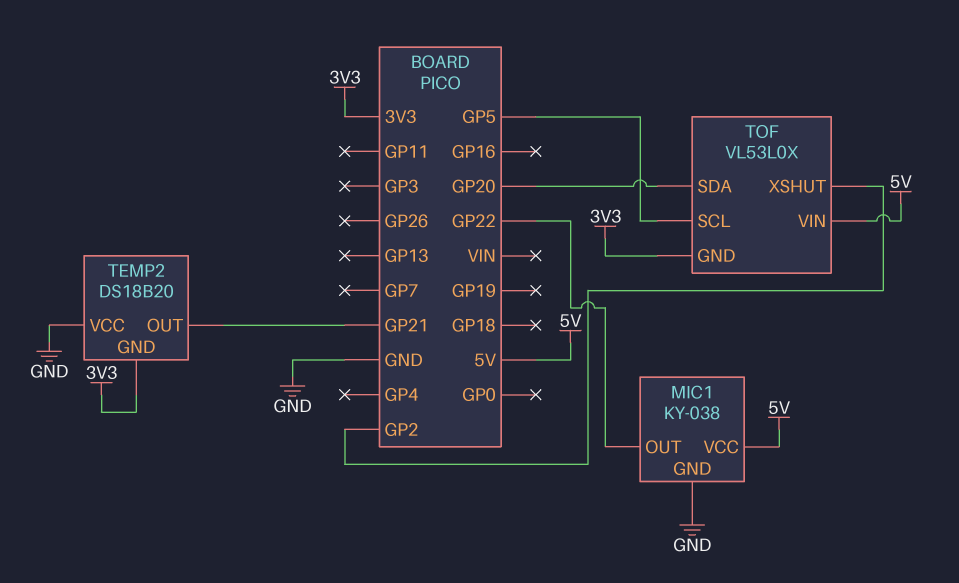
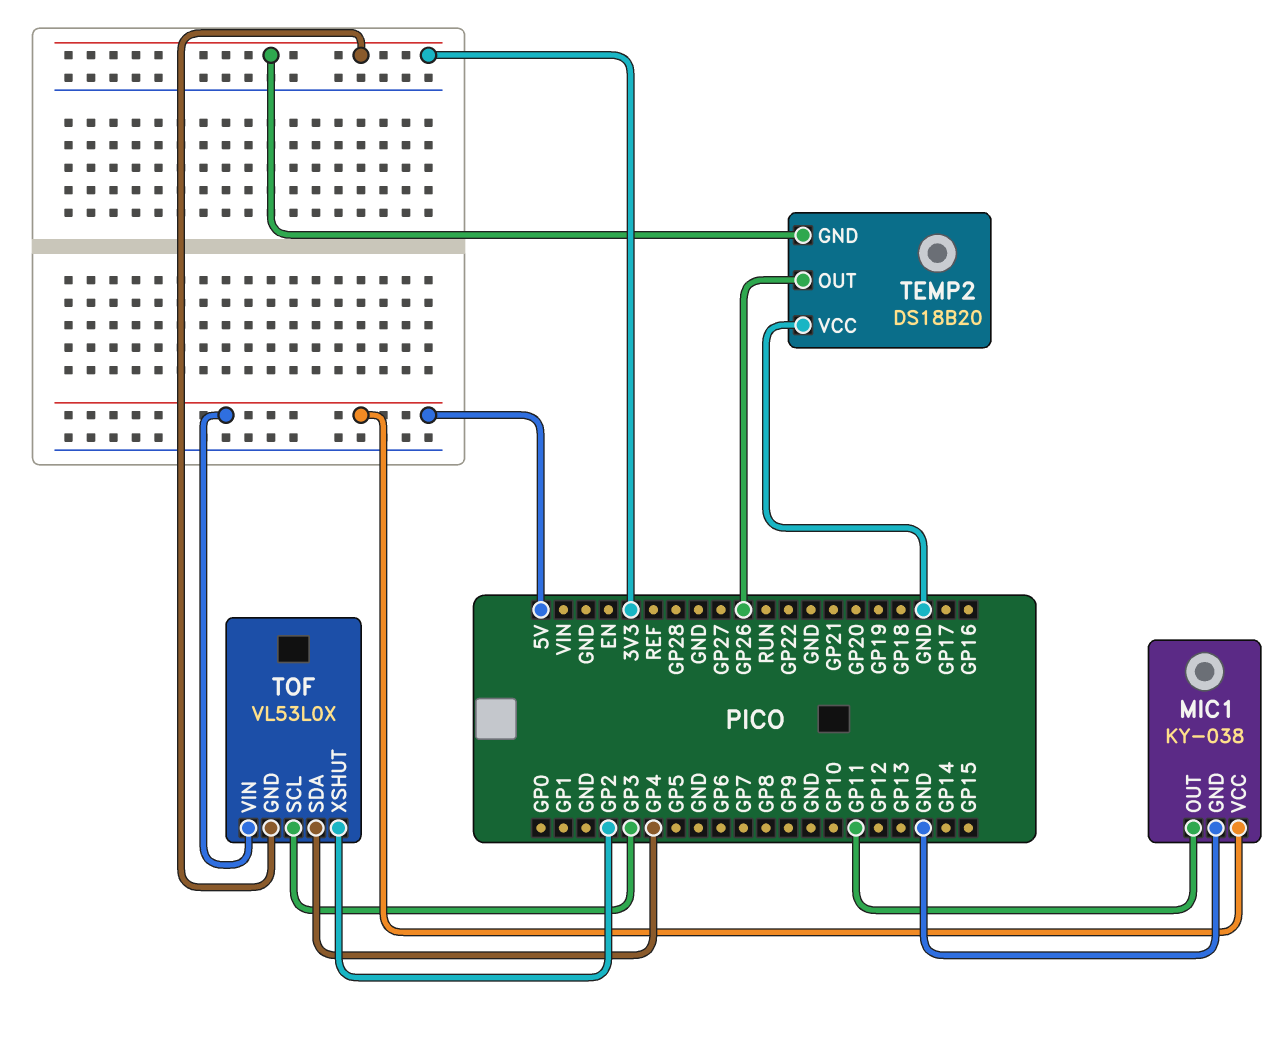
MIC1 pin OUT: GP22 -> GP11
TEMP2 pin OUT: GP21 -> GP26
TOF pin SCL: GP5 -> GP3
TOF pin SDA: GP20 -> GP4

